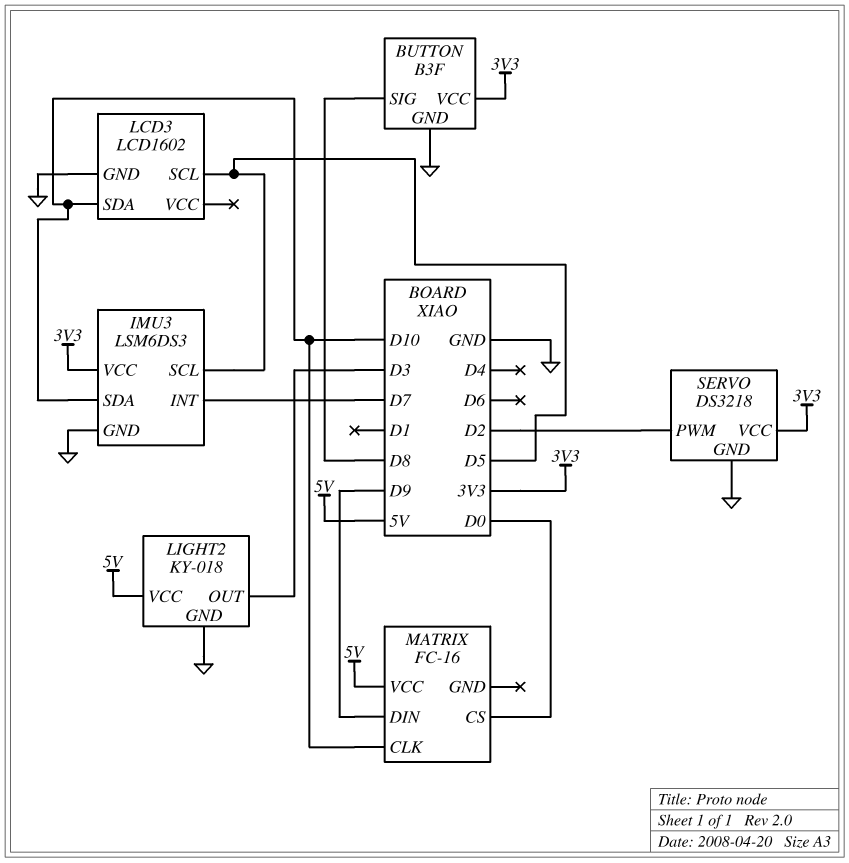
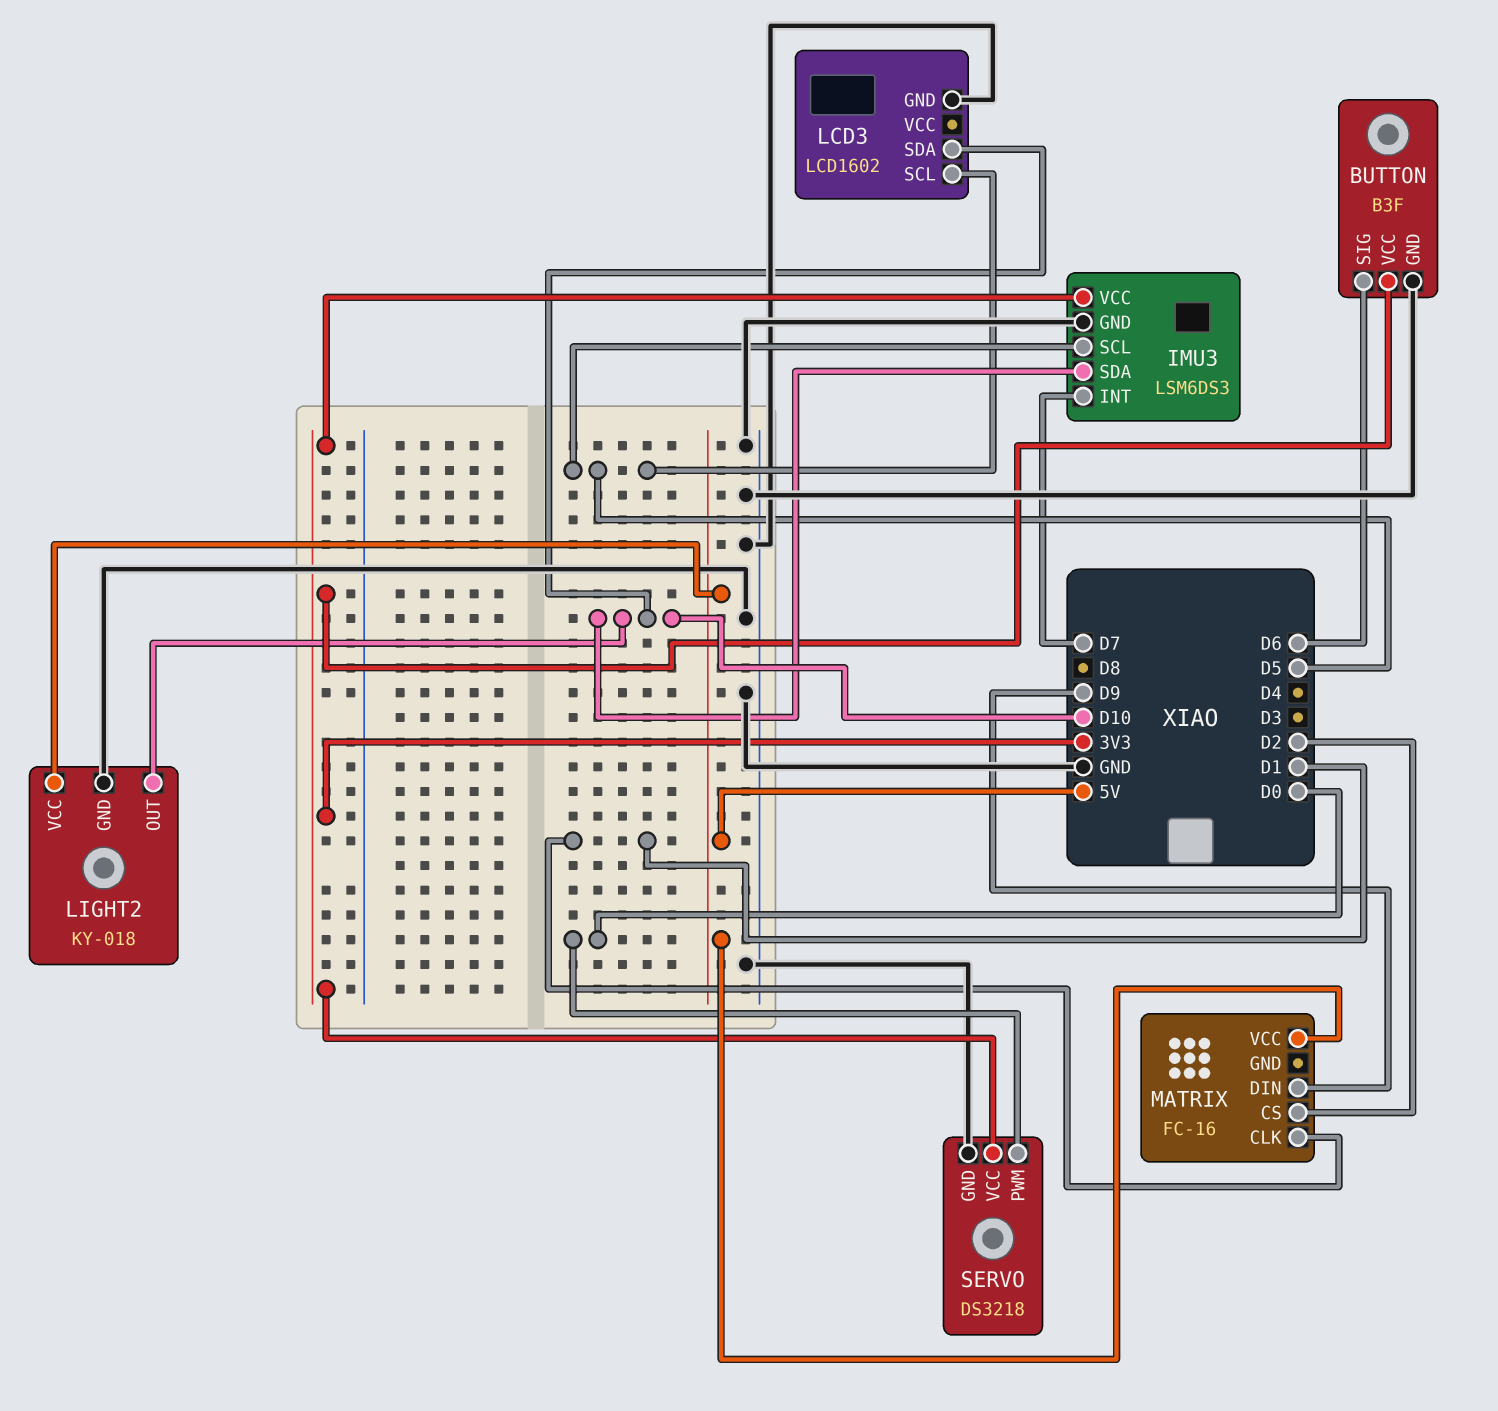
BUTTON pin SIG: D8 -> D6
LIGHT2 pin OUT: D3 -> D10
MATRIX pin CLK: D10 -> D1
MATRIX pin CS: D0 -> D2
SERVO pin PWM: D2 -> D0

